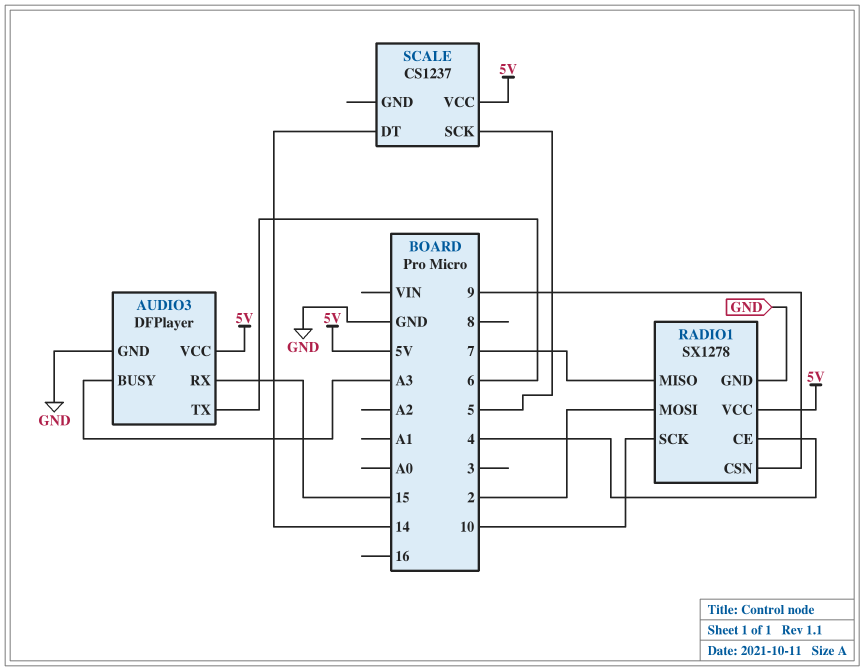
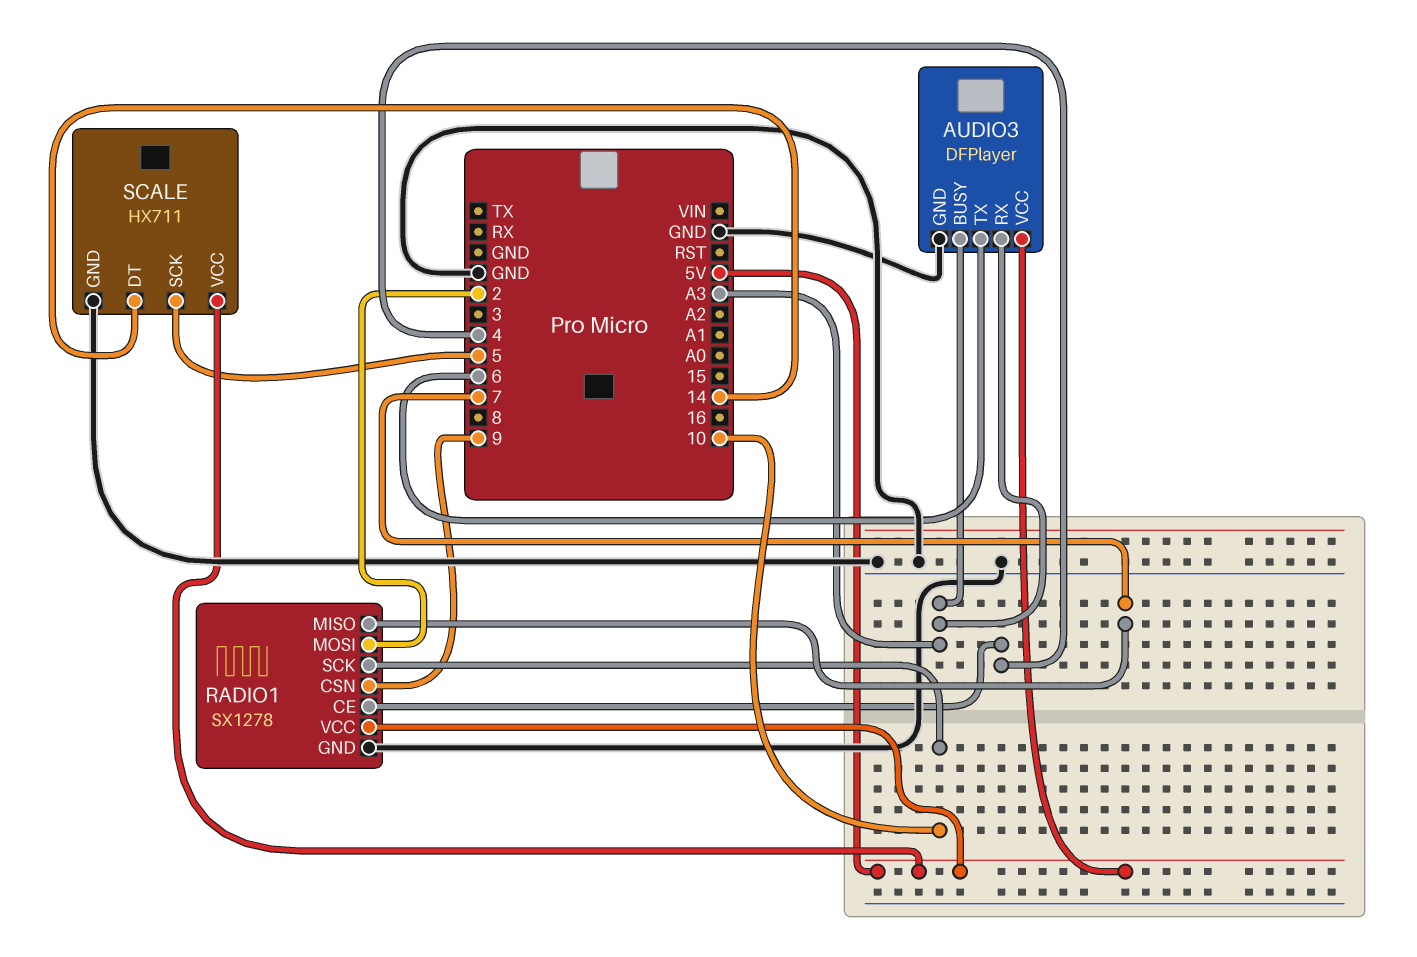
AUDIO3 pin RX: 15 -> A3
SCALE: CS1237 -> HX711
SCALE pin GND: none -> GND

